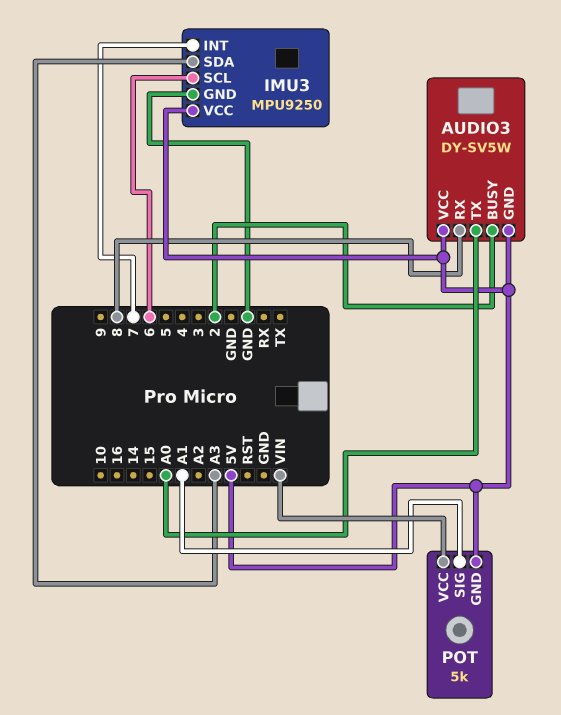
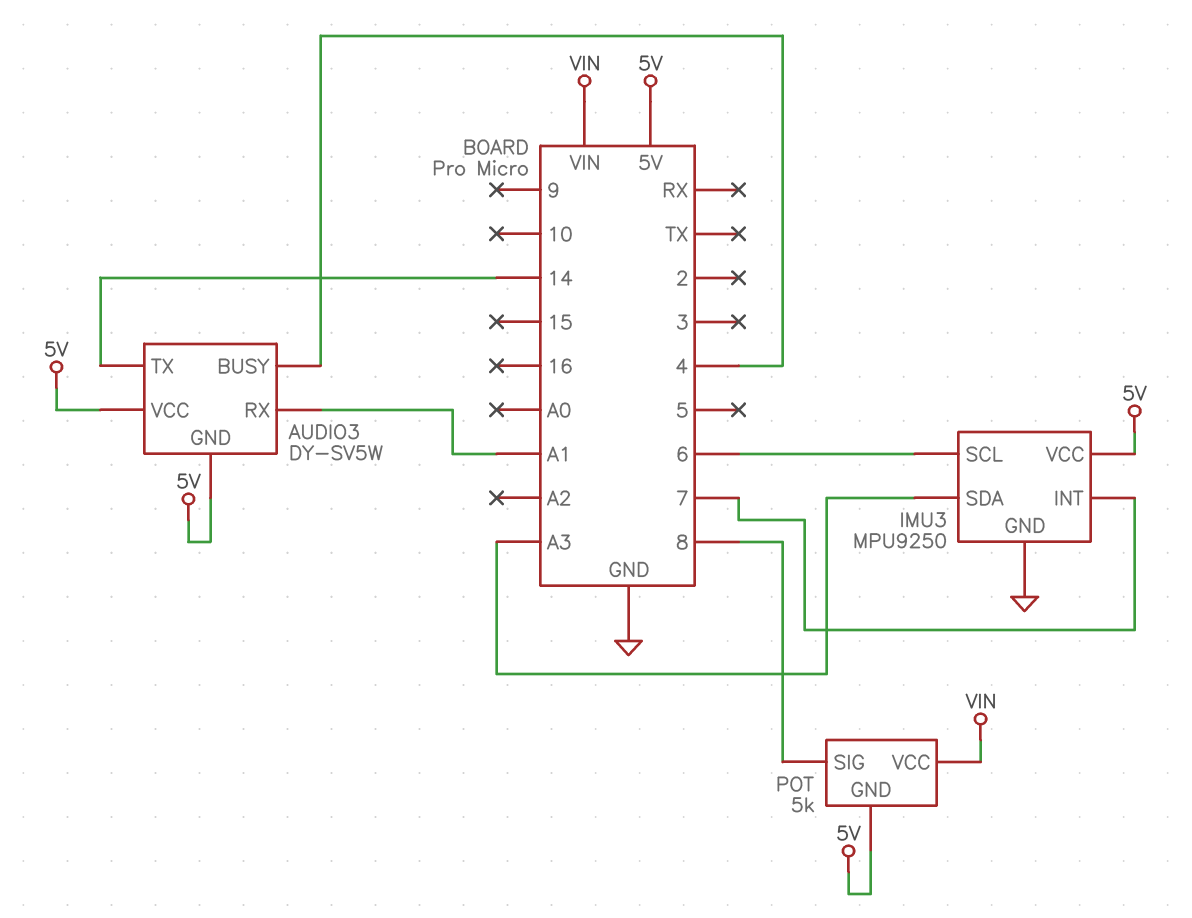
AUDIO3 pin BUSY: 2 -> 4
AUDIO3 pin RX: 8 -> A1
AUDIO3 pin TX: A0 -> 14
POT pin SIG: A1 -> 8

